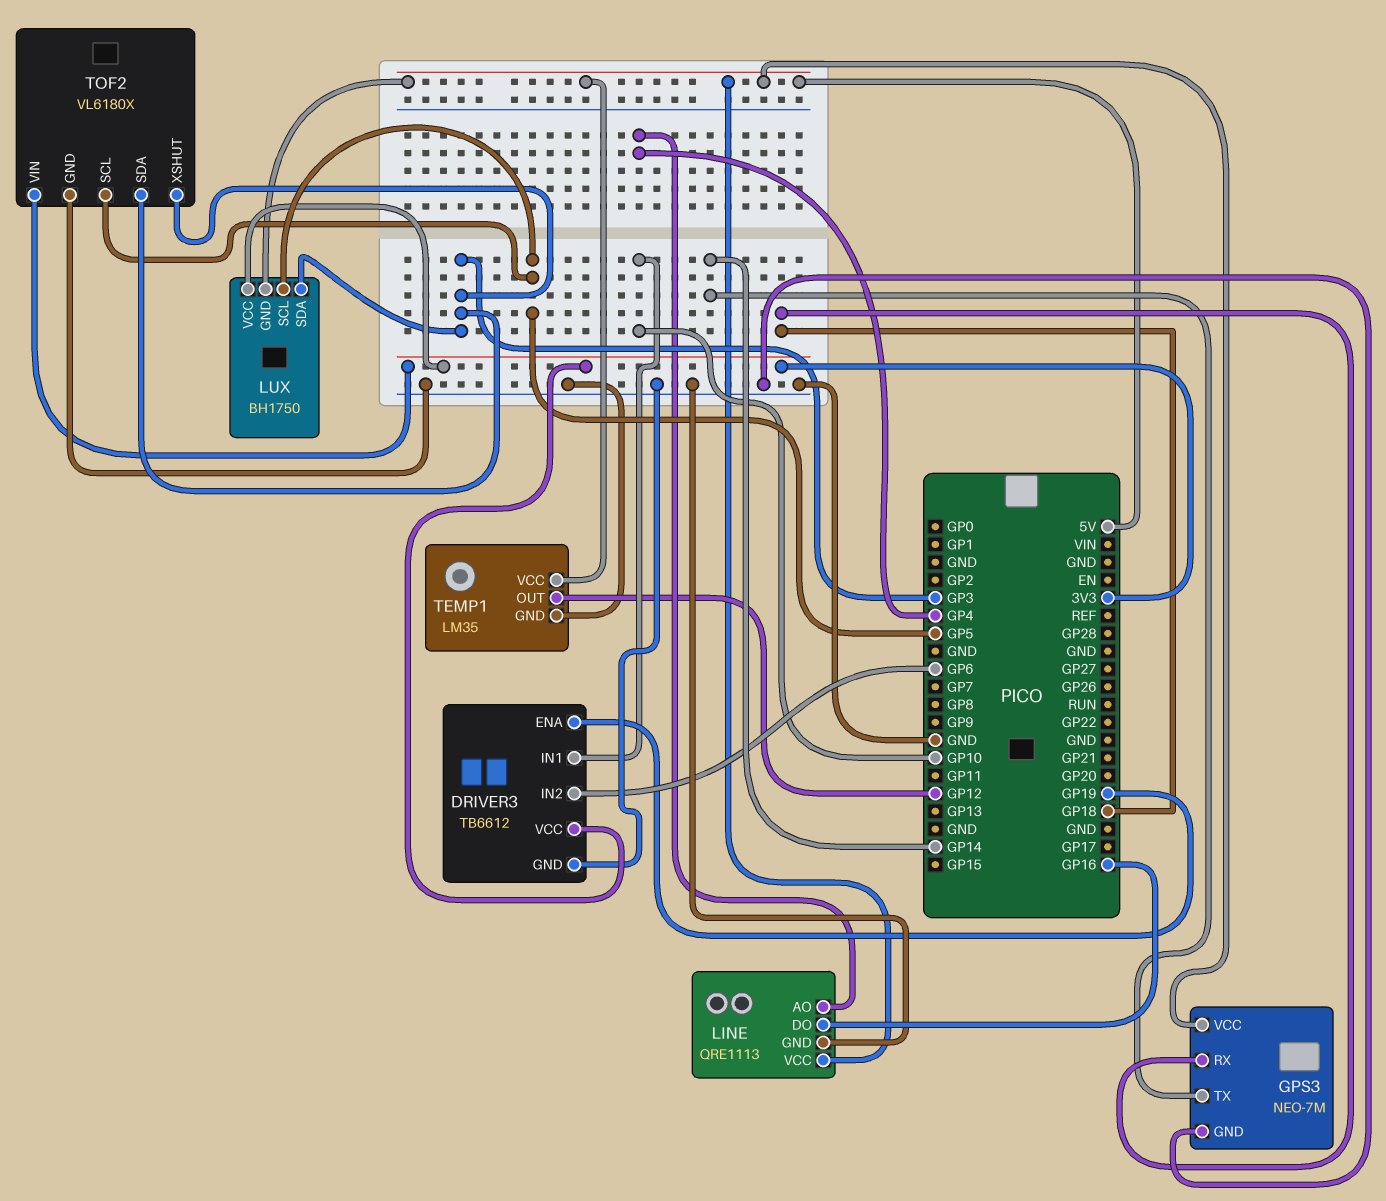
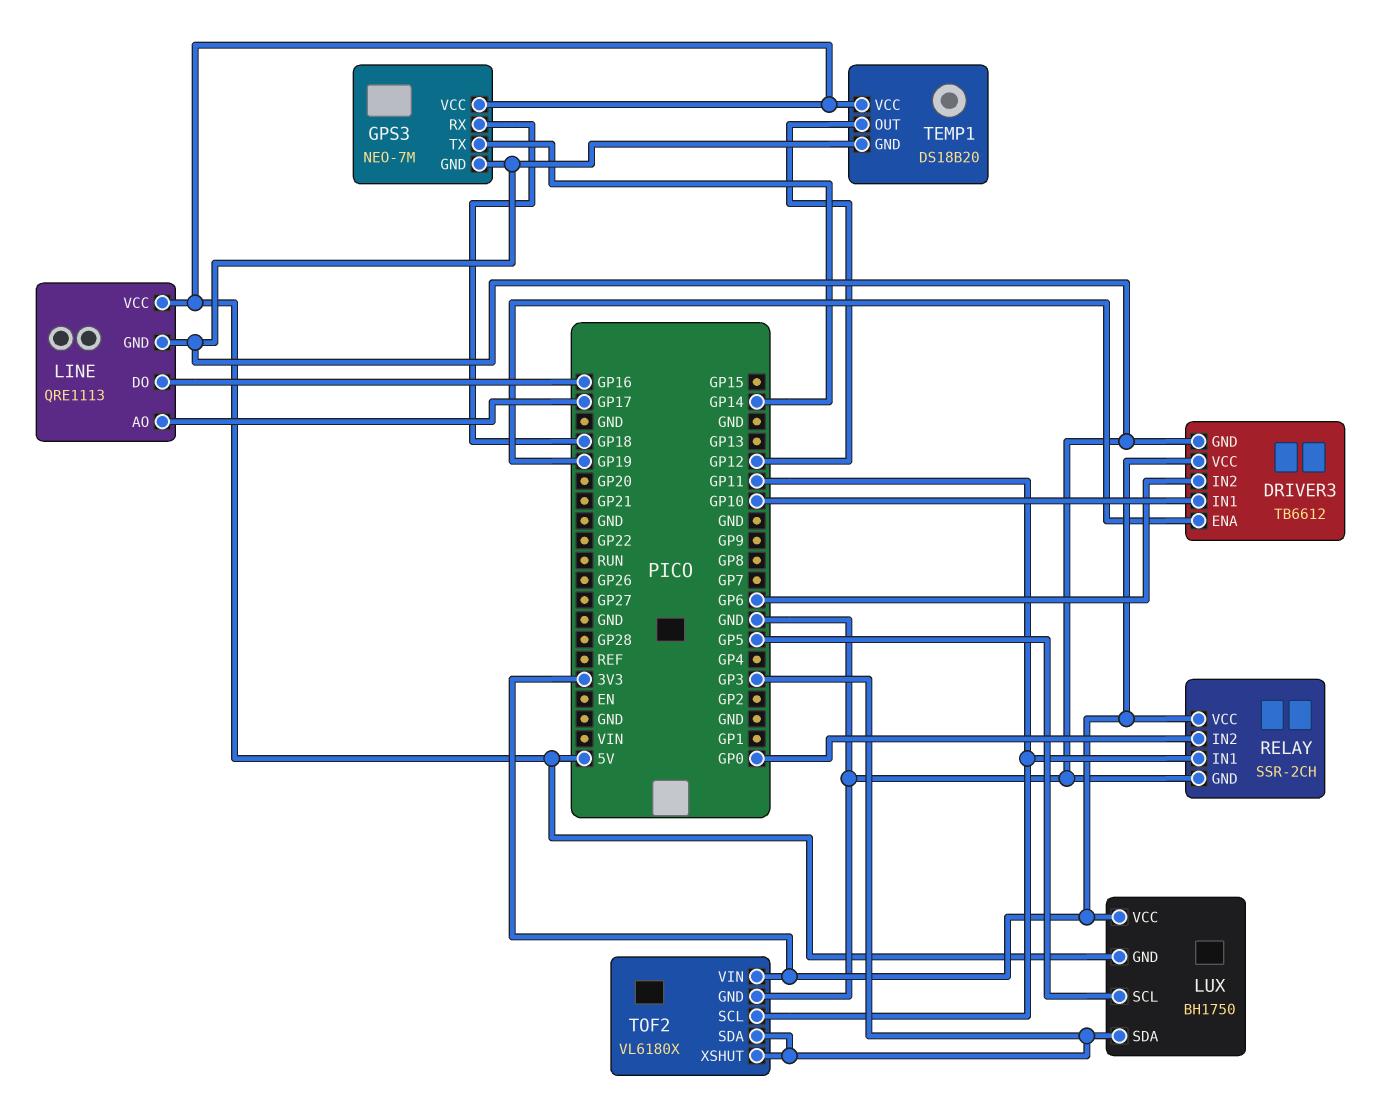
LINE pin AO: GP4 -> GP17
RELAY: none -> SSR-2CH
RELAY pin GND: none -> GND
RELAY pin IN1: none -> GP11
RELAY pin IN2: none -> GP0
RELAY pin VCC: none -> 3V3
TEMP1: LM35 -> DS18B20
TOF2 pin SCL: GP5 -> GP11

